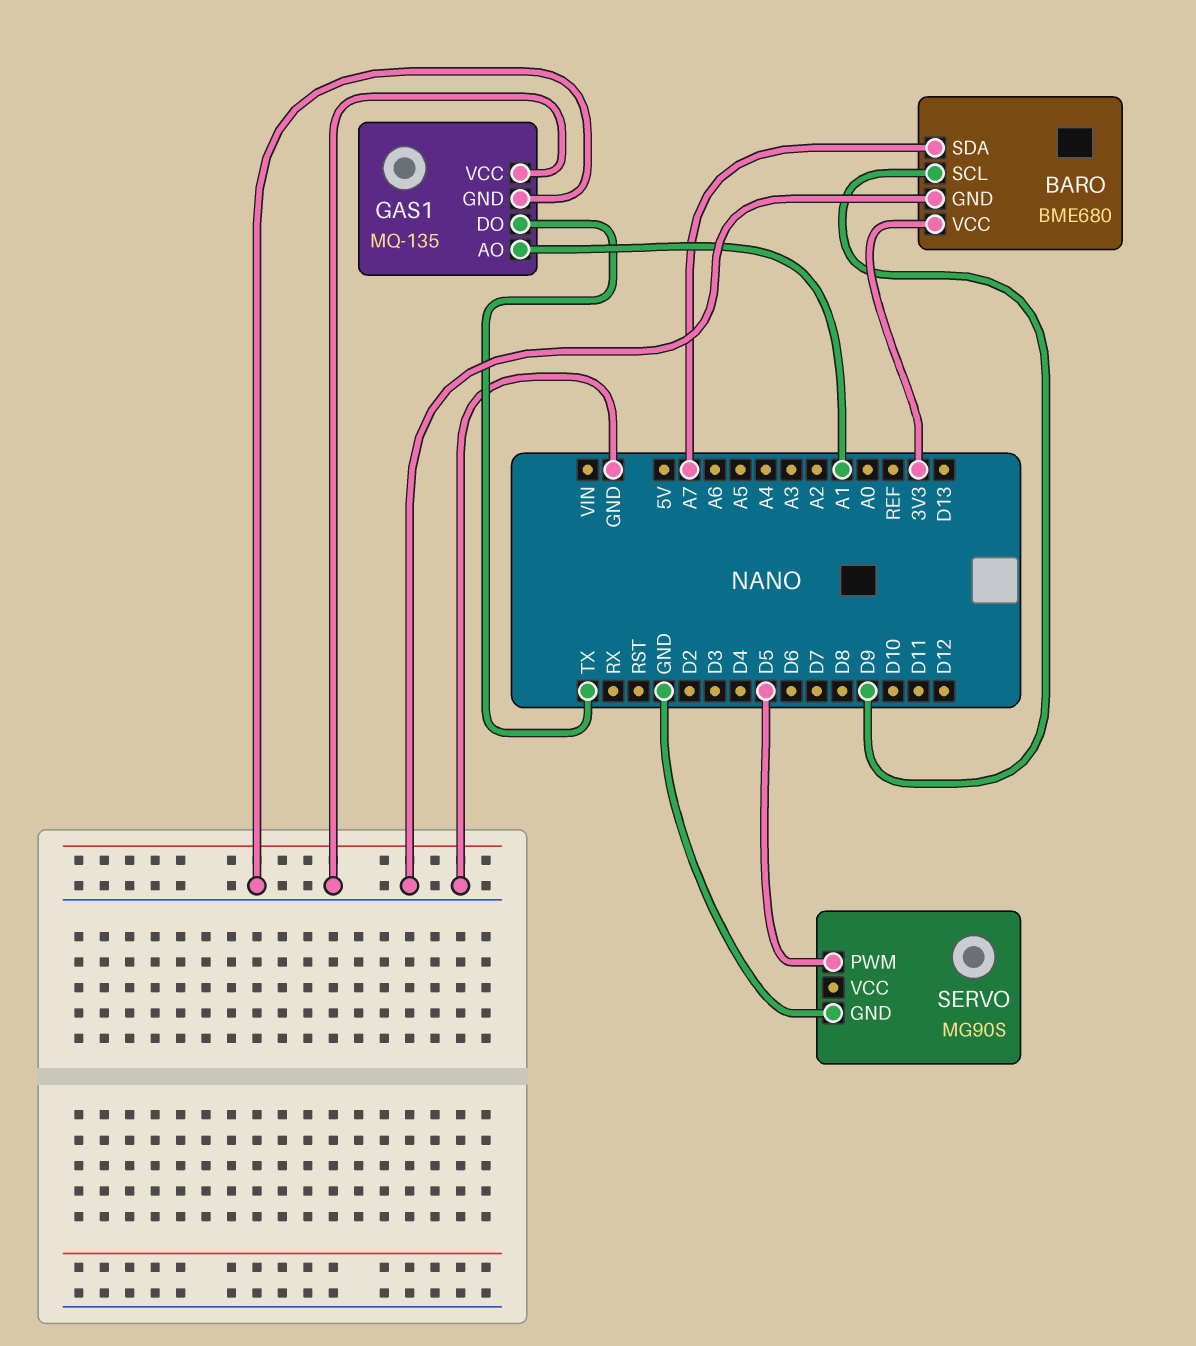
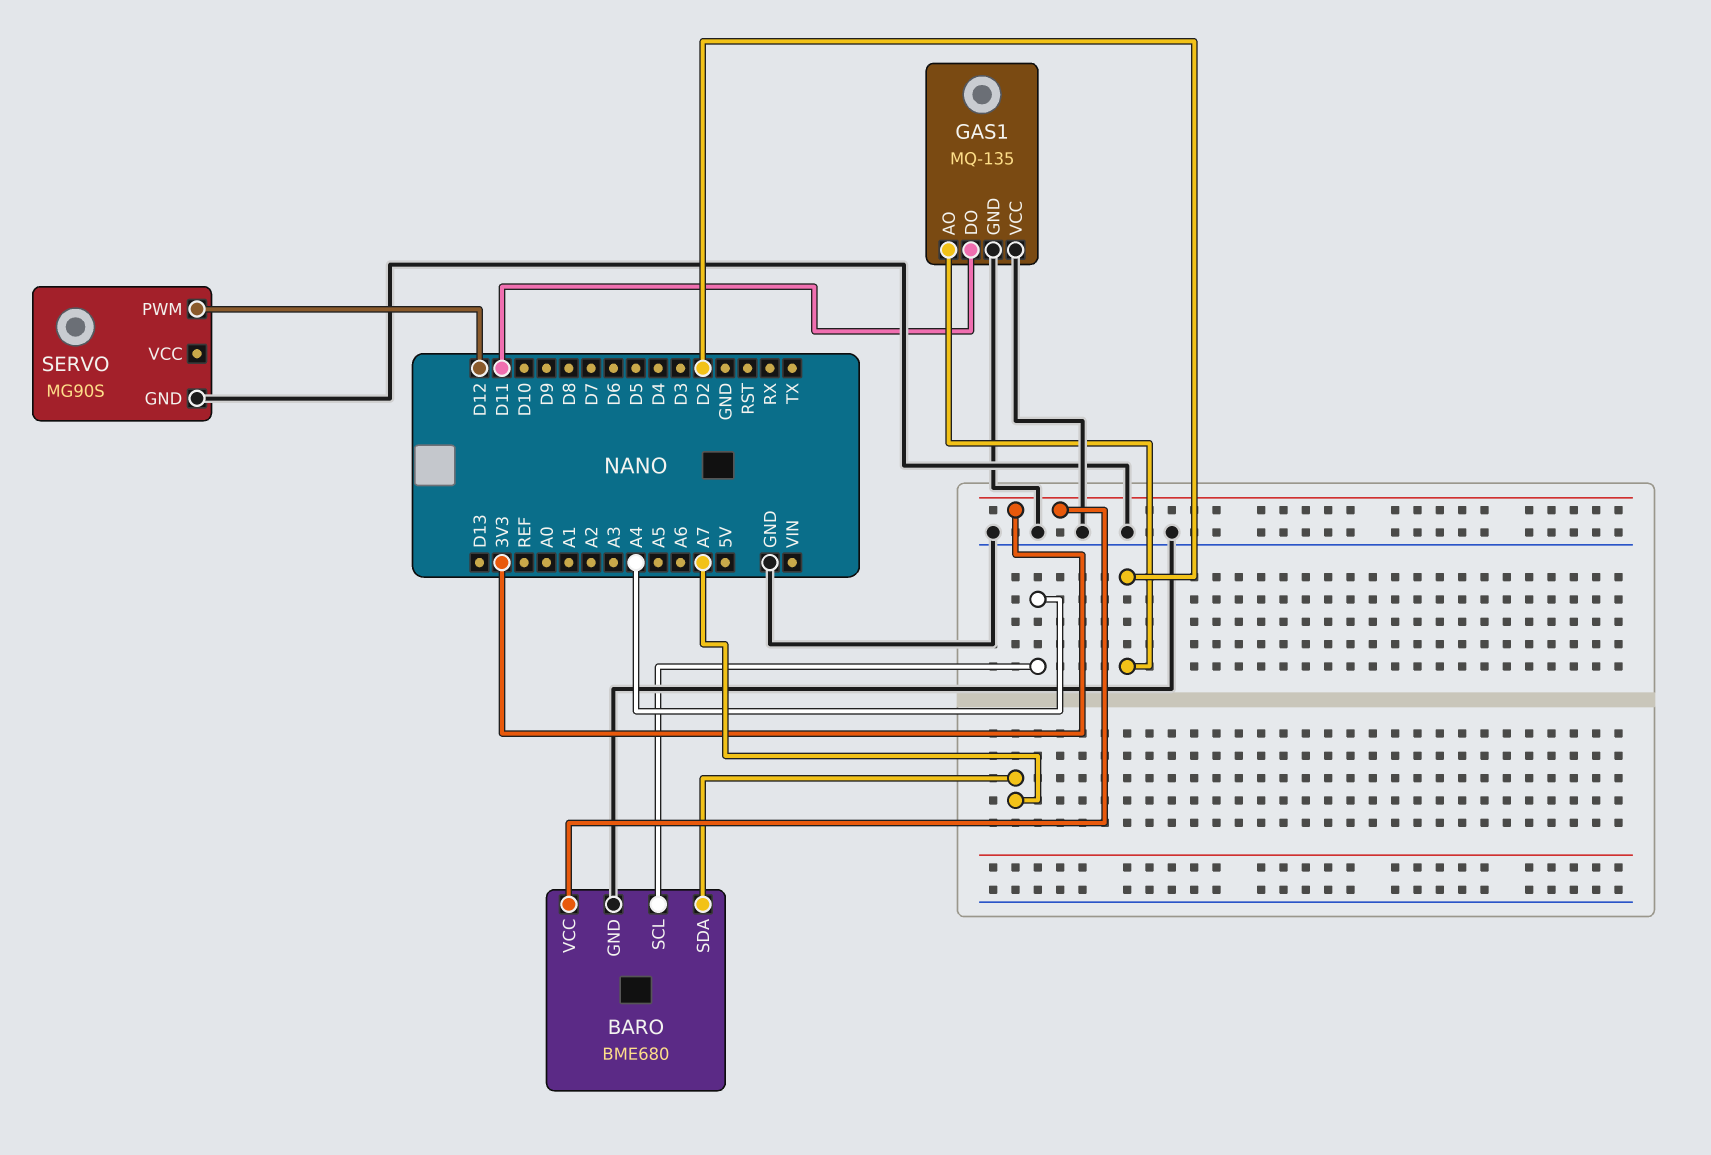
BARO pin SCL: D9 -> A4
GAS1 pin AO: A1 -> D2
GAS1 pin DO: TX -> D11
SERVO pin PWM: D5 -> D12

